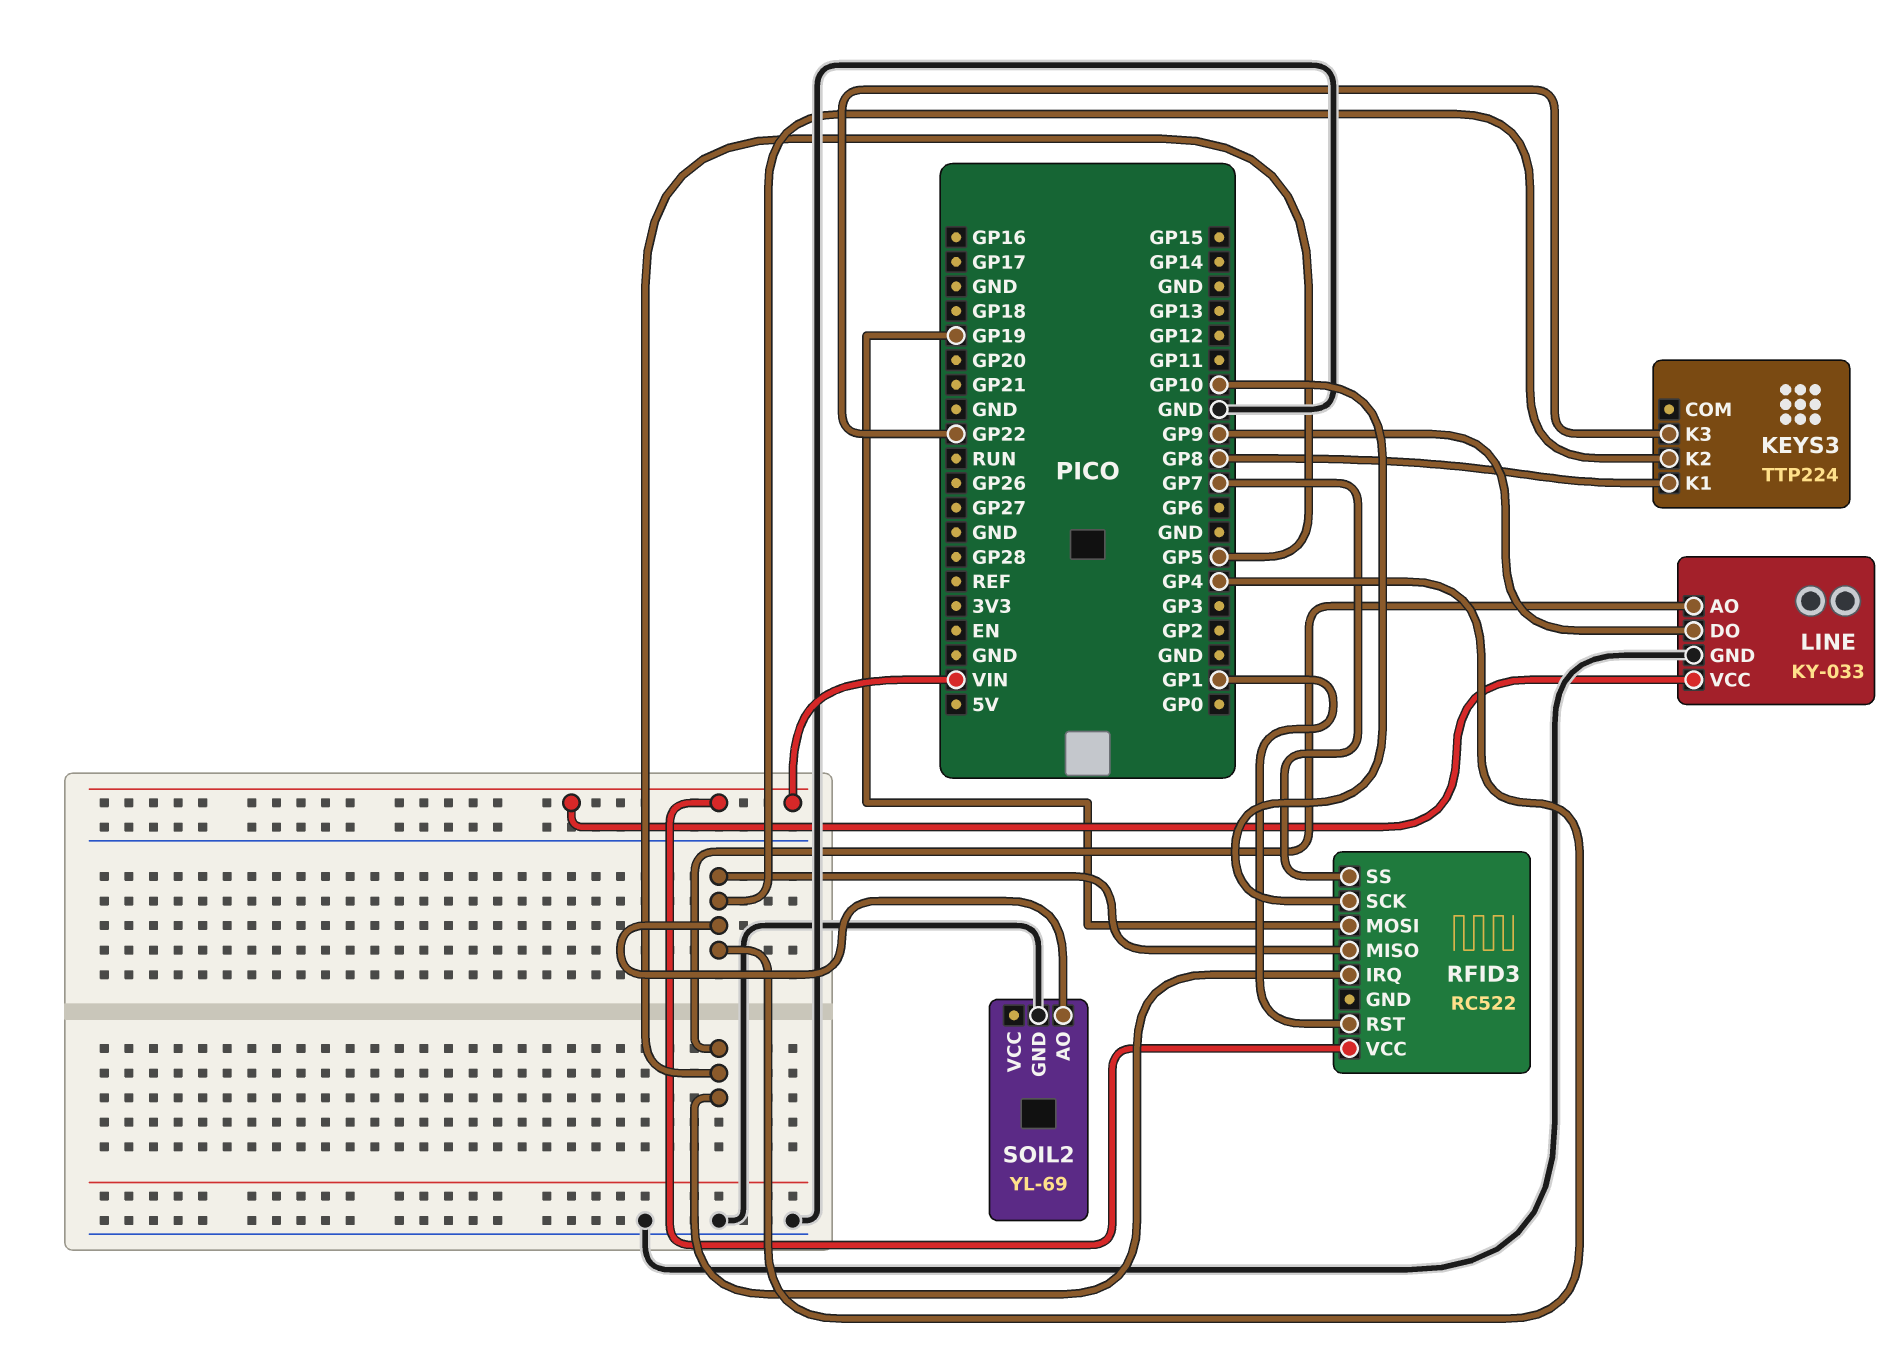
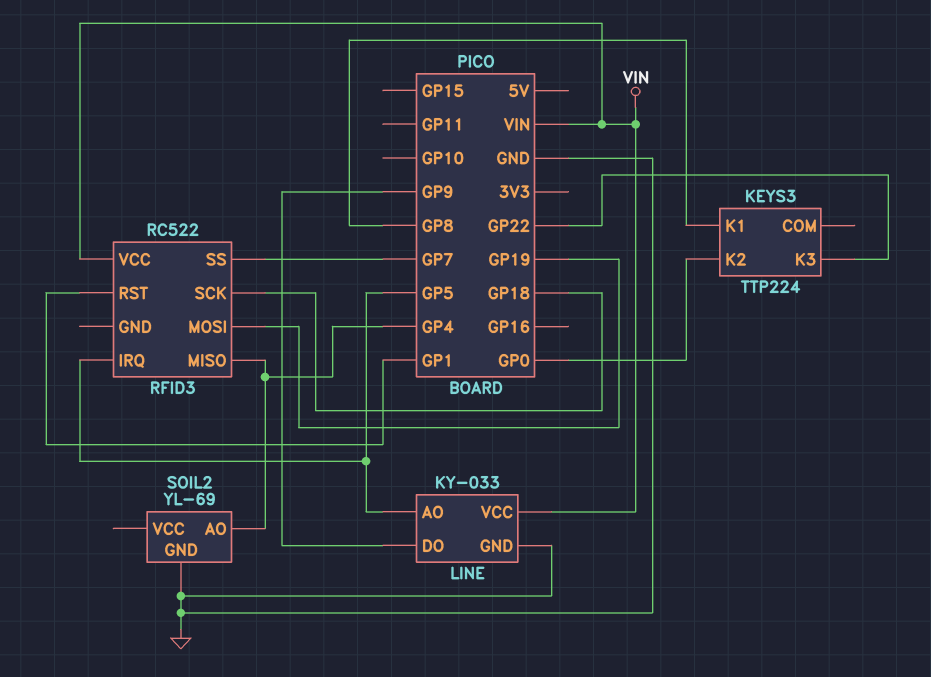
KEYS3 pin K2: GP4 -> GP0
RFID3 pin SCK: GP10 -> GP18

